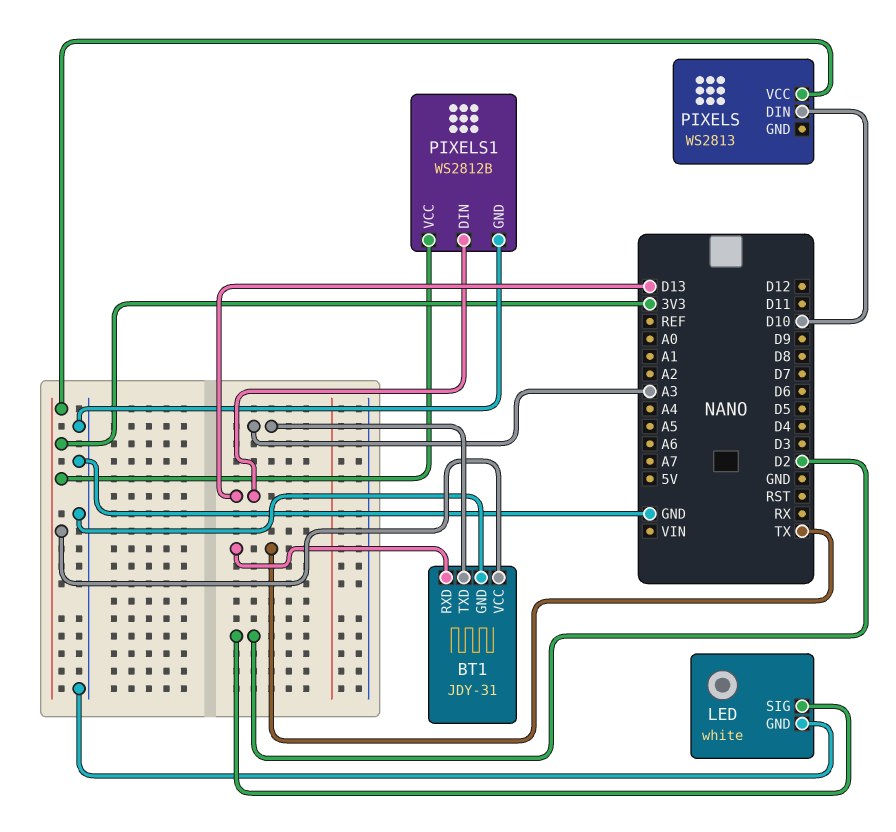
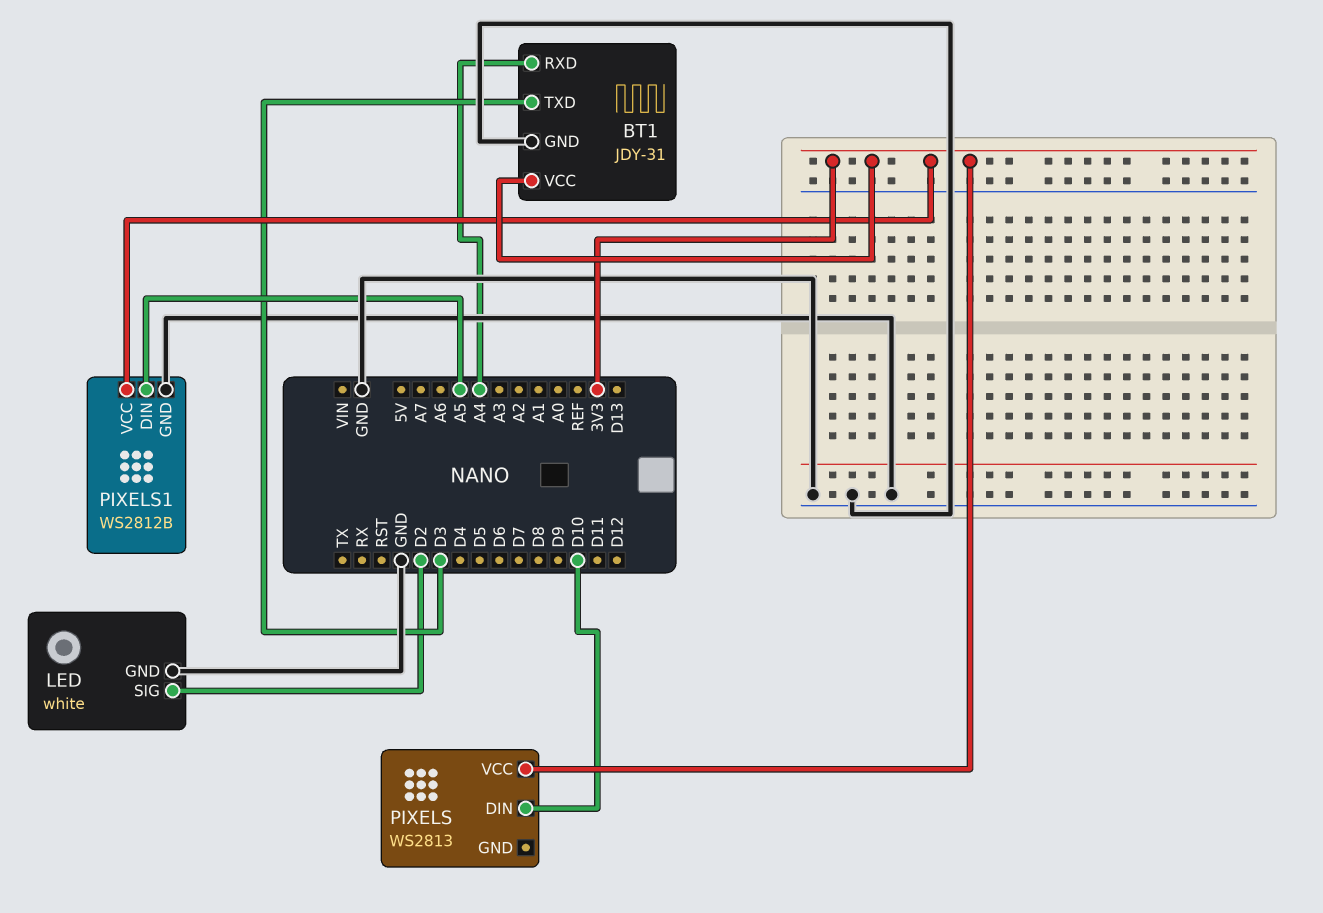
BT1 pin RXD: TX -> A4
BT1 pin TXD: A3 -> D3
PIXELS1 pin DIN: D13 -> A5

